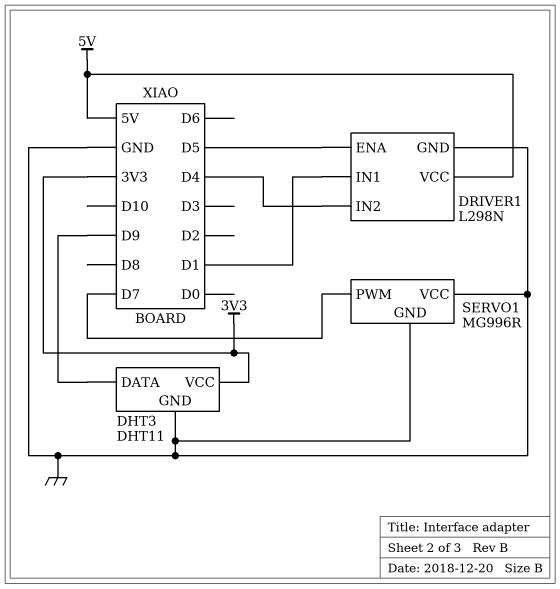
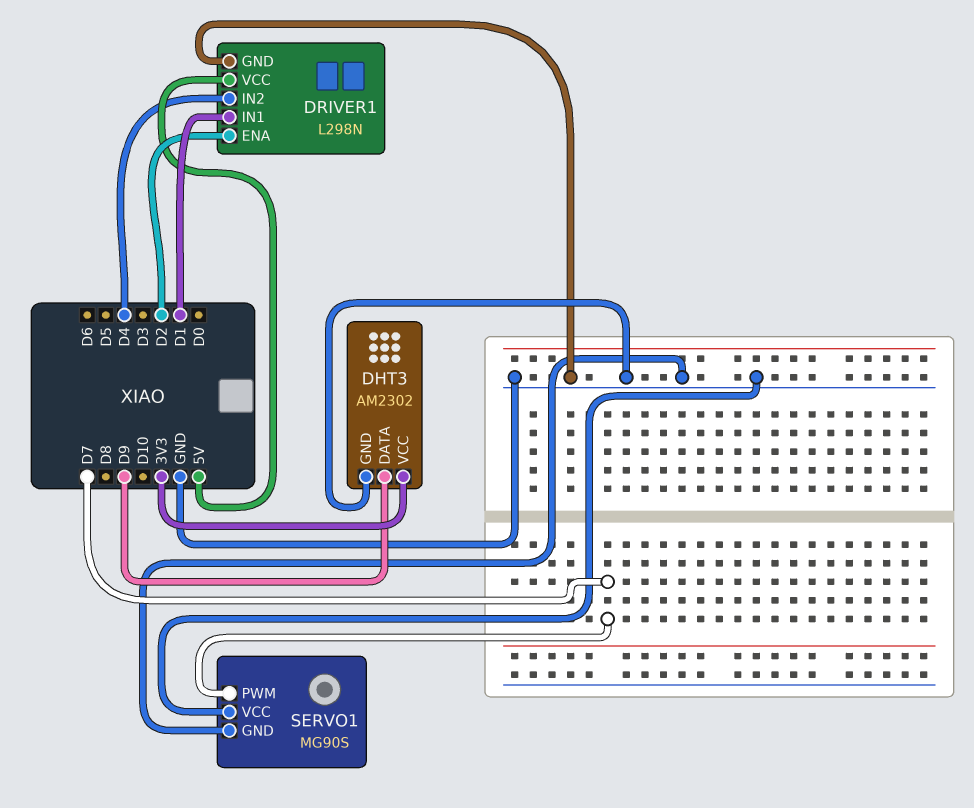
DHT3: DHT11 -> AM2302
DRIVER1 pin ENA: D5 -> D2
SERVO1: MG996R -> MG90S

